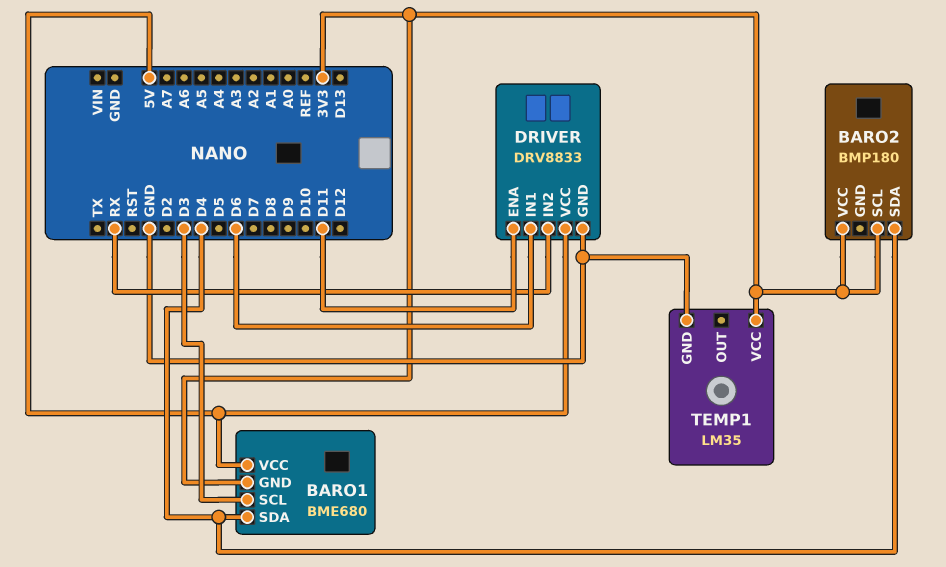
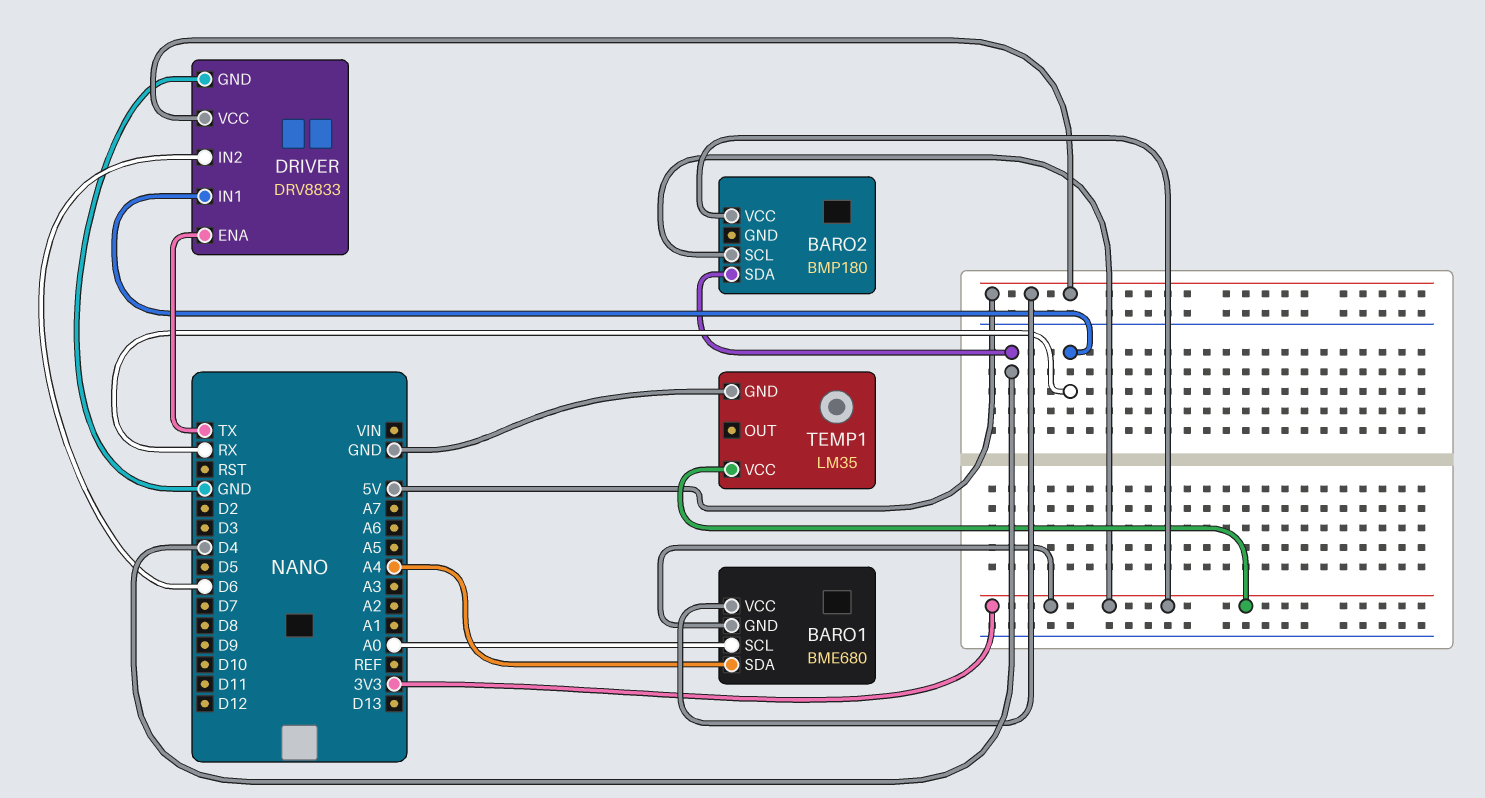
BARO1 pin SCL: D3 -> A0
BARO1 pin SDA: D4 -> A4
DRIVER pin ENA: D11 -> TX
DRIVER pin IN1: D6 -> RX
DRIVER pin IN2: RX -> D6

